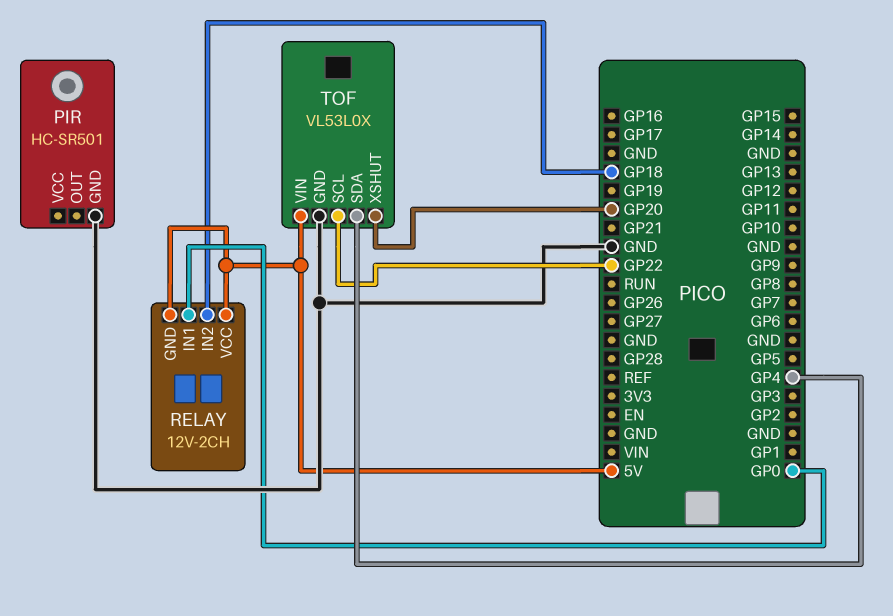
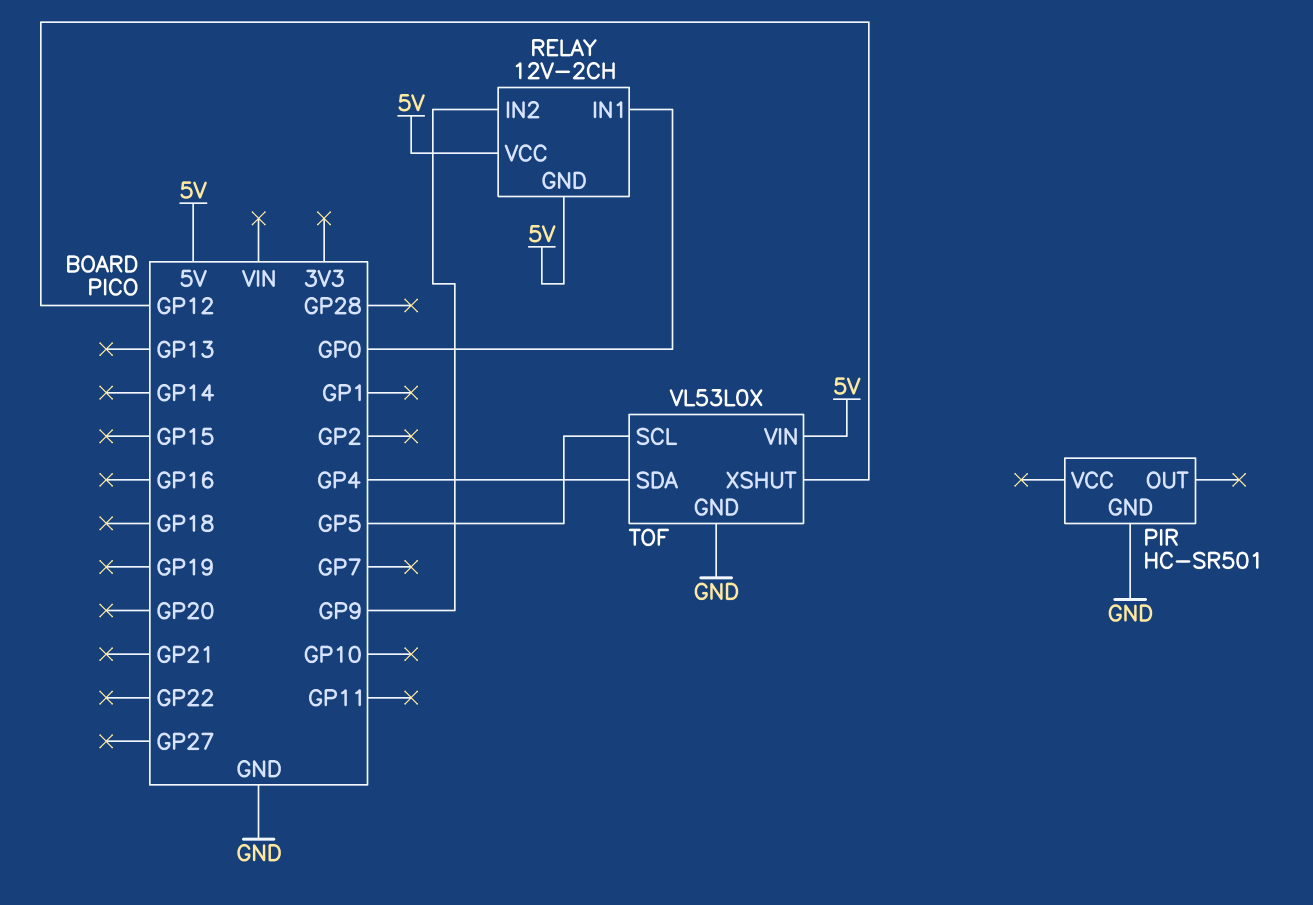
RELAY pin IN2: GP18 -> GP9
TOF pin SCL: GP22 -> GP5
TOF pin XSHUT: GP20 -> GP12

